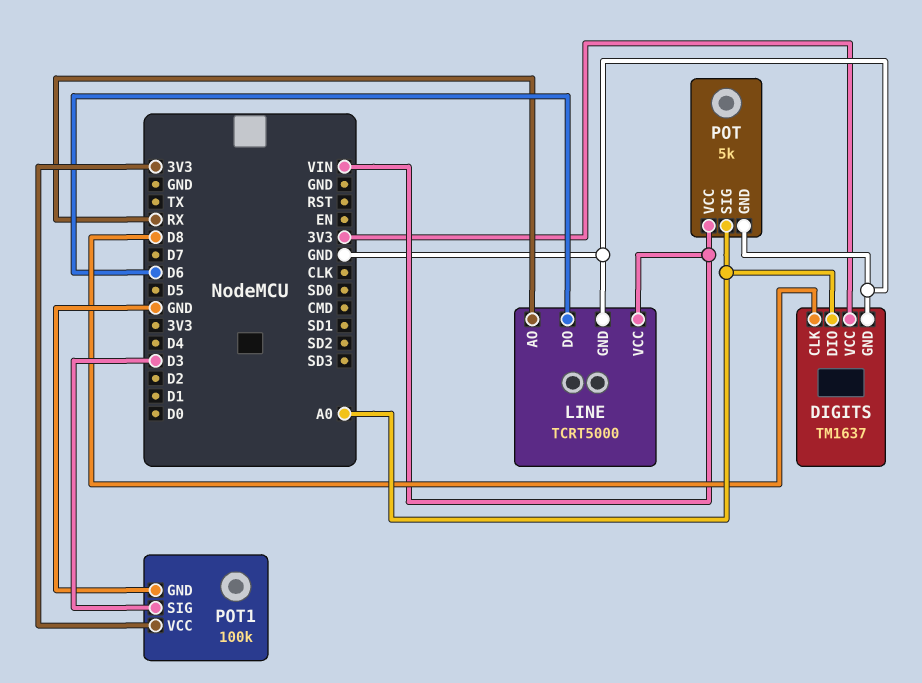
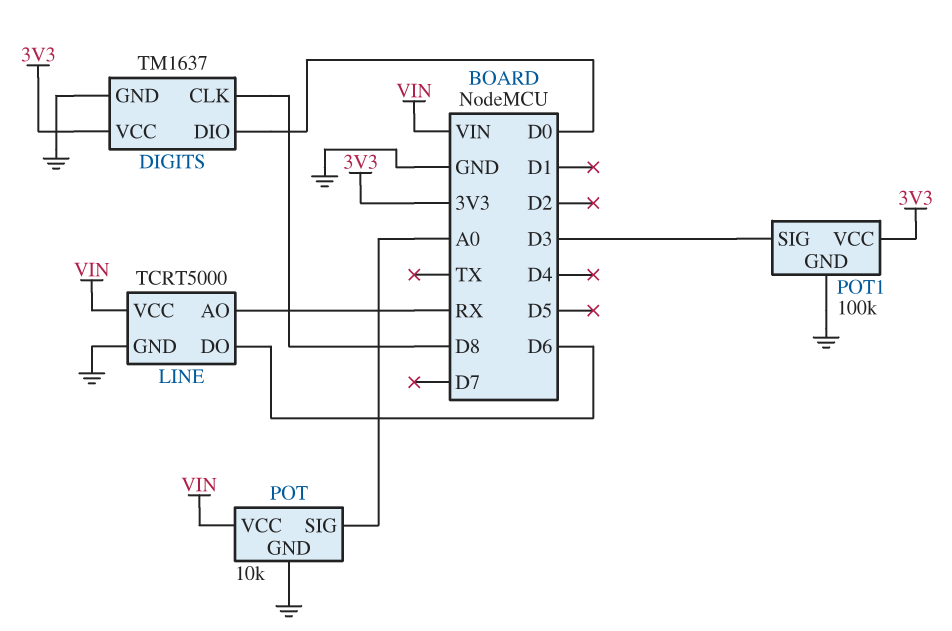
DIGITS pin DIO: A0 -> D0
POT: 5k -> 10k

